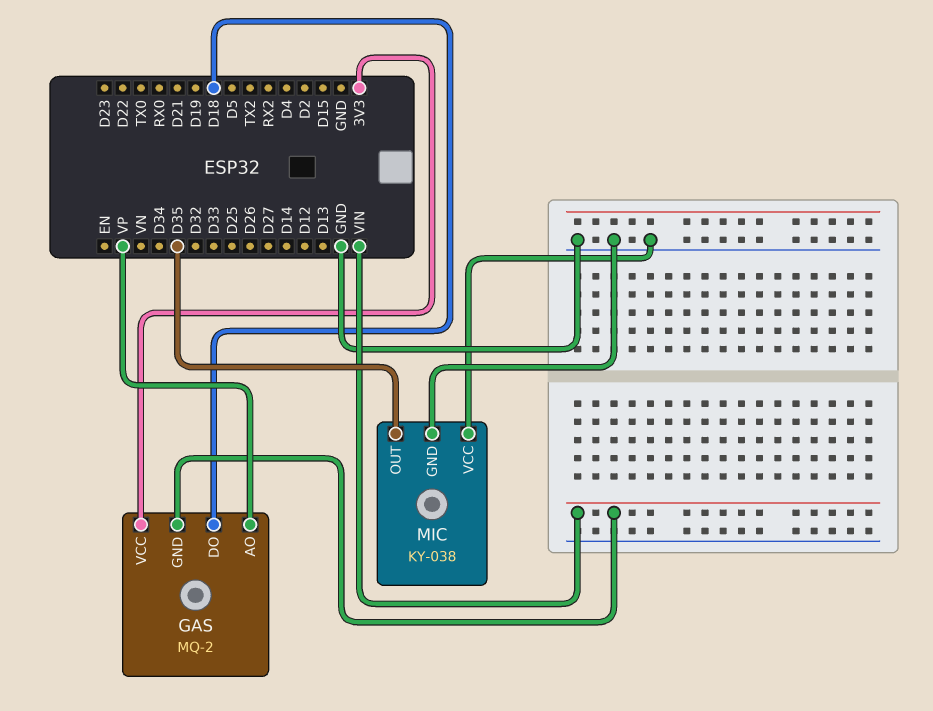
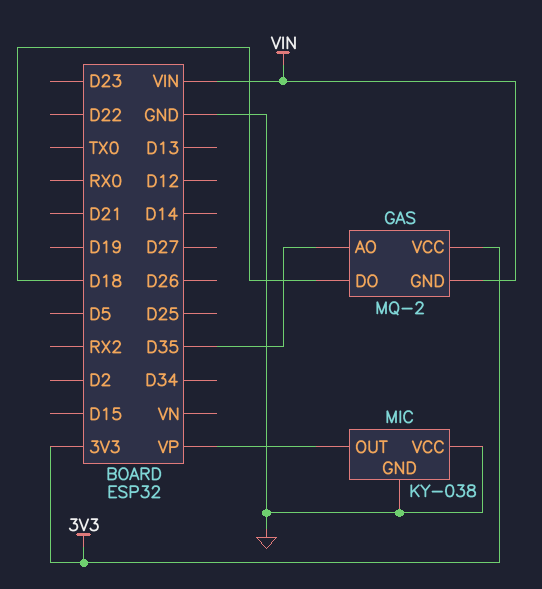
GAS pin AO: VP -> D35
MIC pin OUT: D35 -> VP

